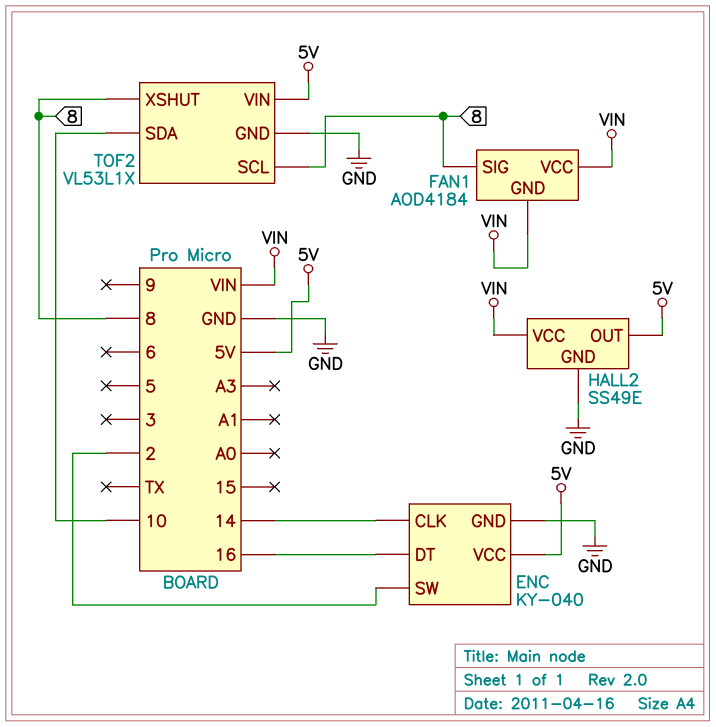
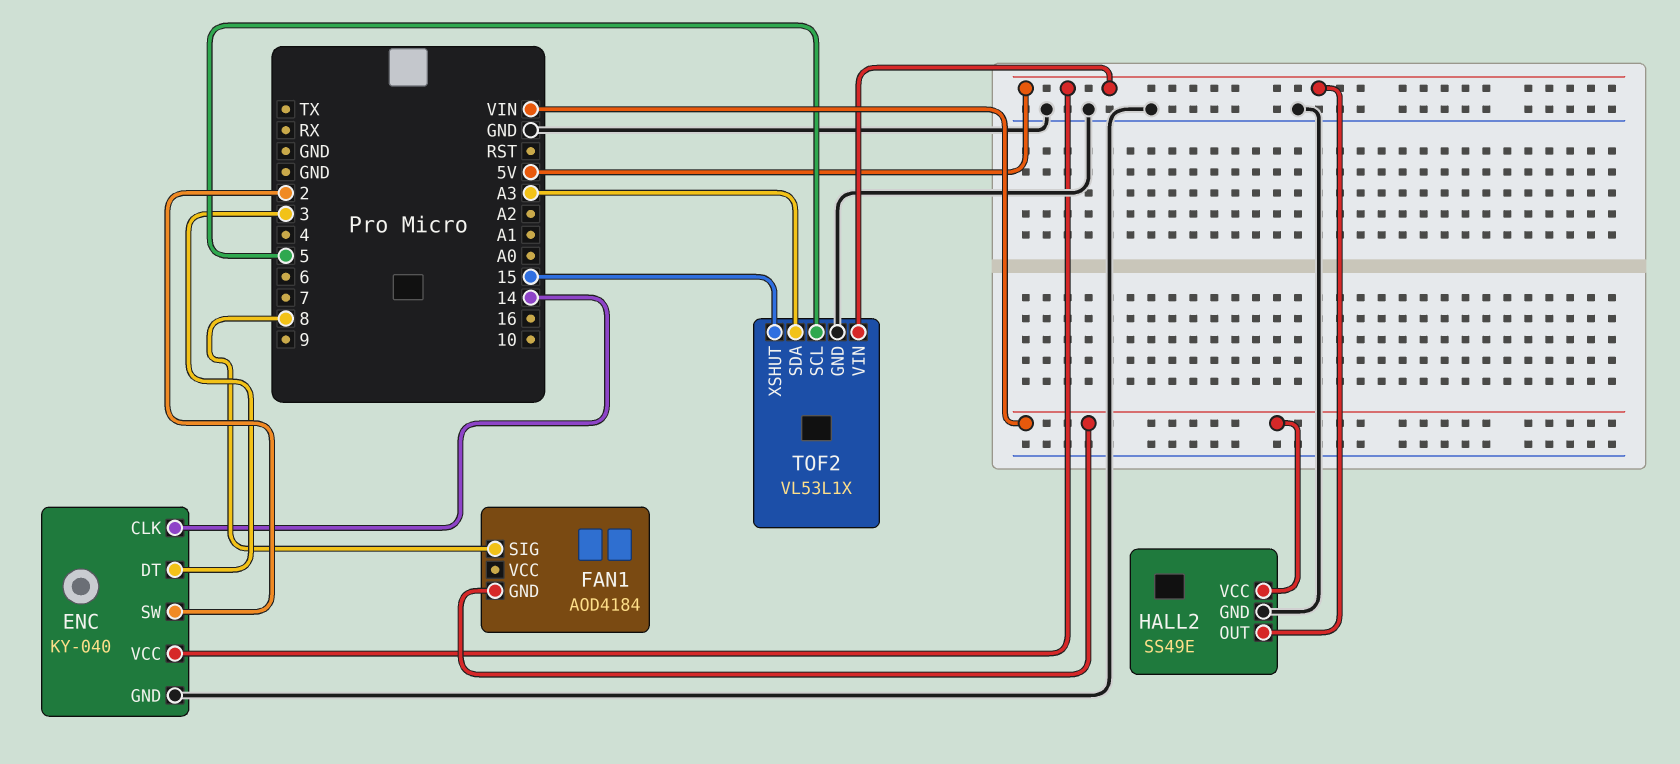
ENC pin DT: 16 -> 3
FAN1 pin VCC: VIN -> none
TOF2 pin SCL: 8 -> 5
TOF2 pin SDA: 10 -> A3
TOF2 pin XSHUT: 8 -> 15

